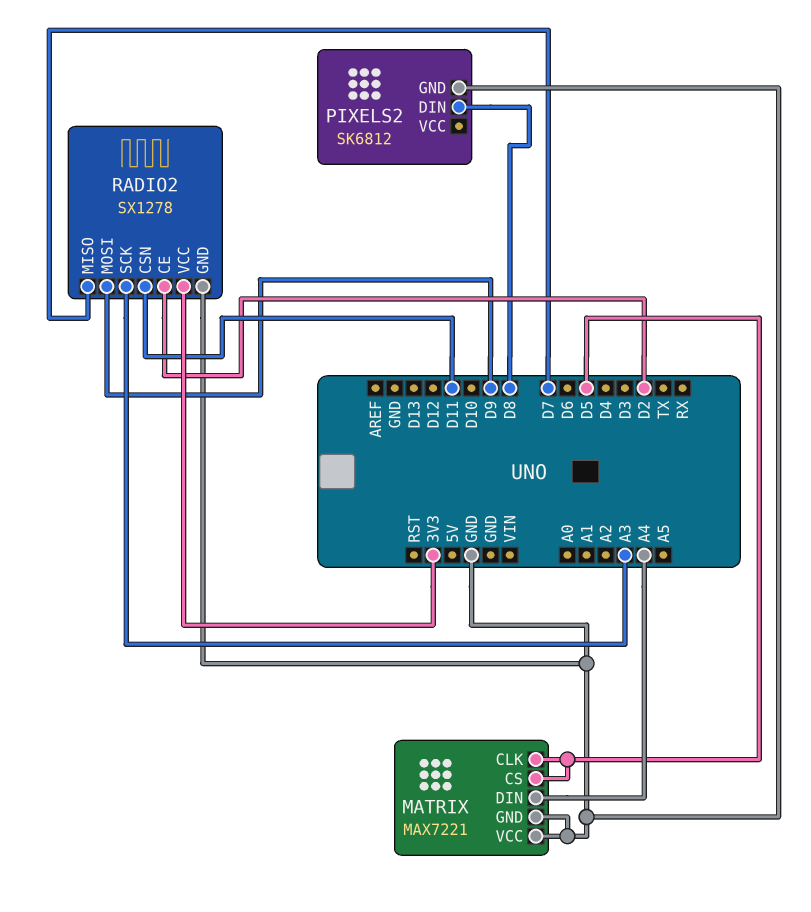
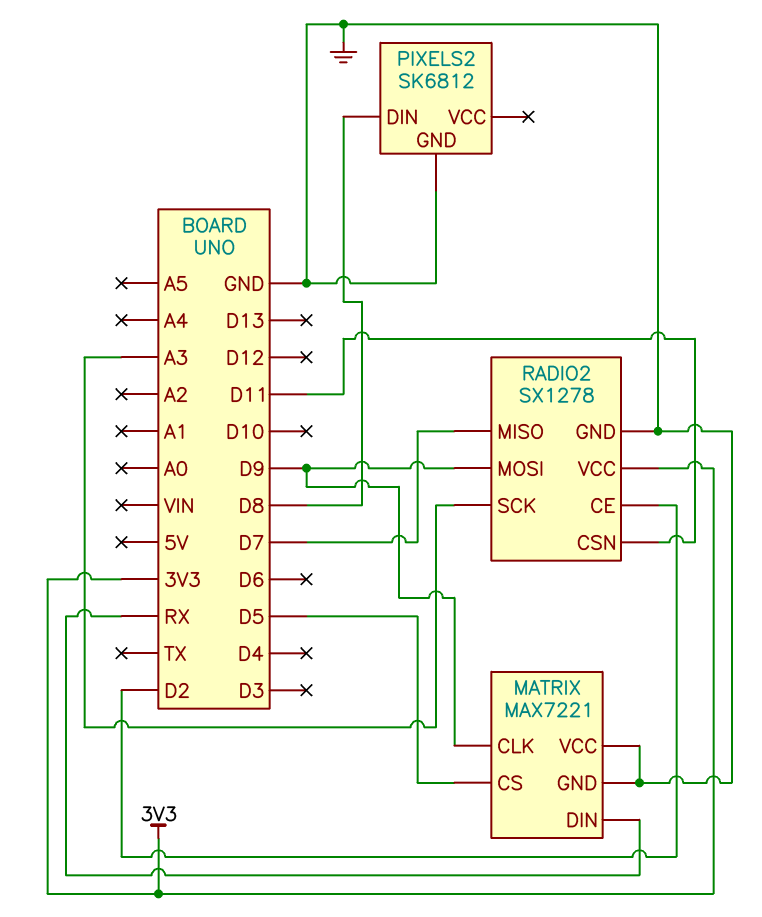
MATRIX pin CLK: D5 -> D9
MATRIX pin DIN: A4 -> RX

